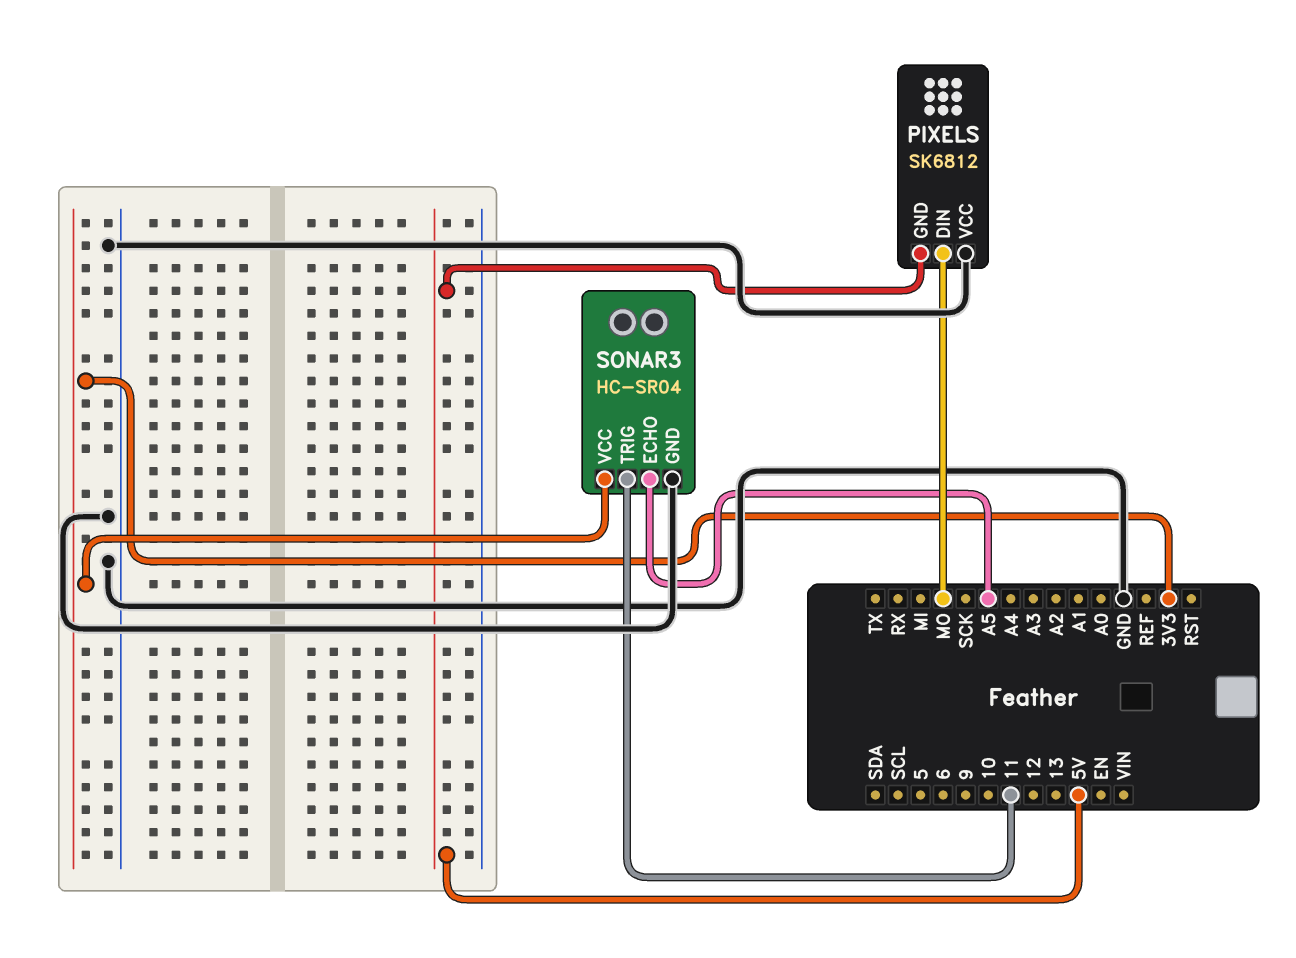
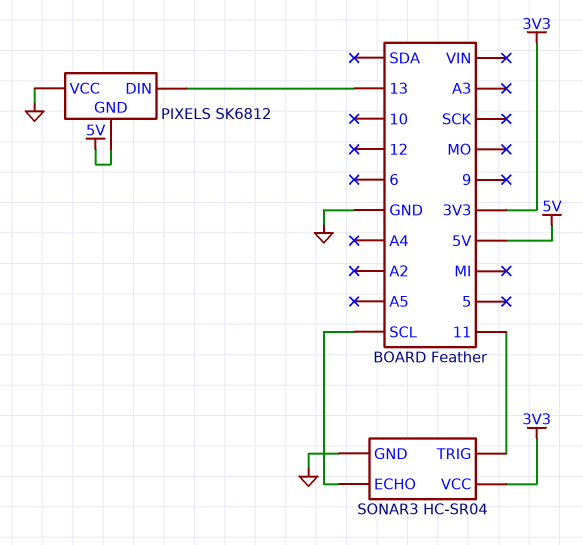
PIXELS pin DIN: MO -> 13
SONAR3 pin ECHO: A5 -> SCL

